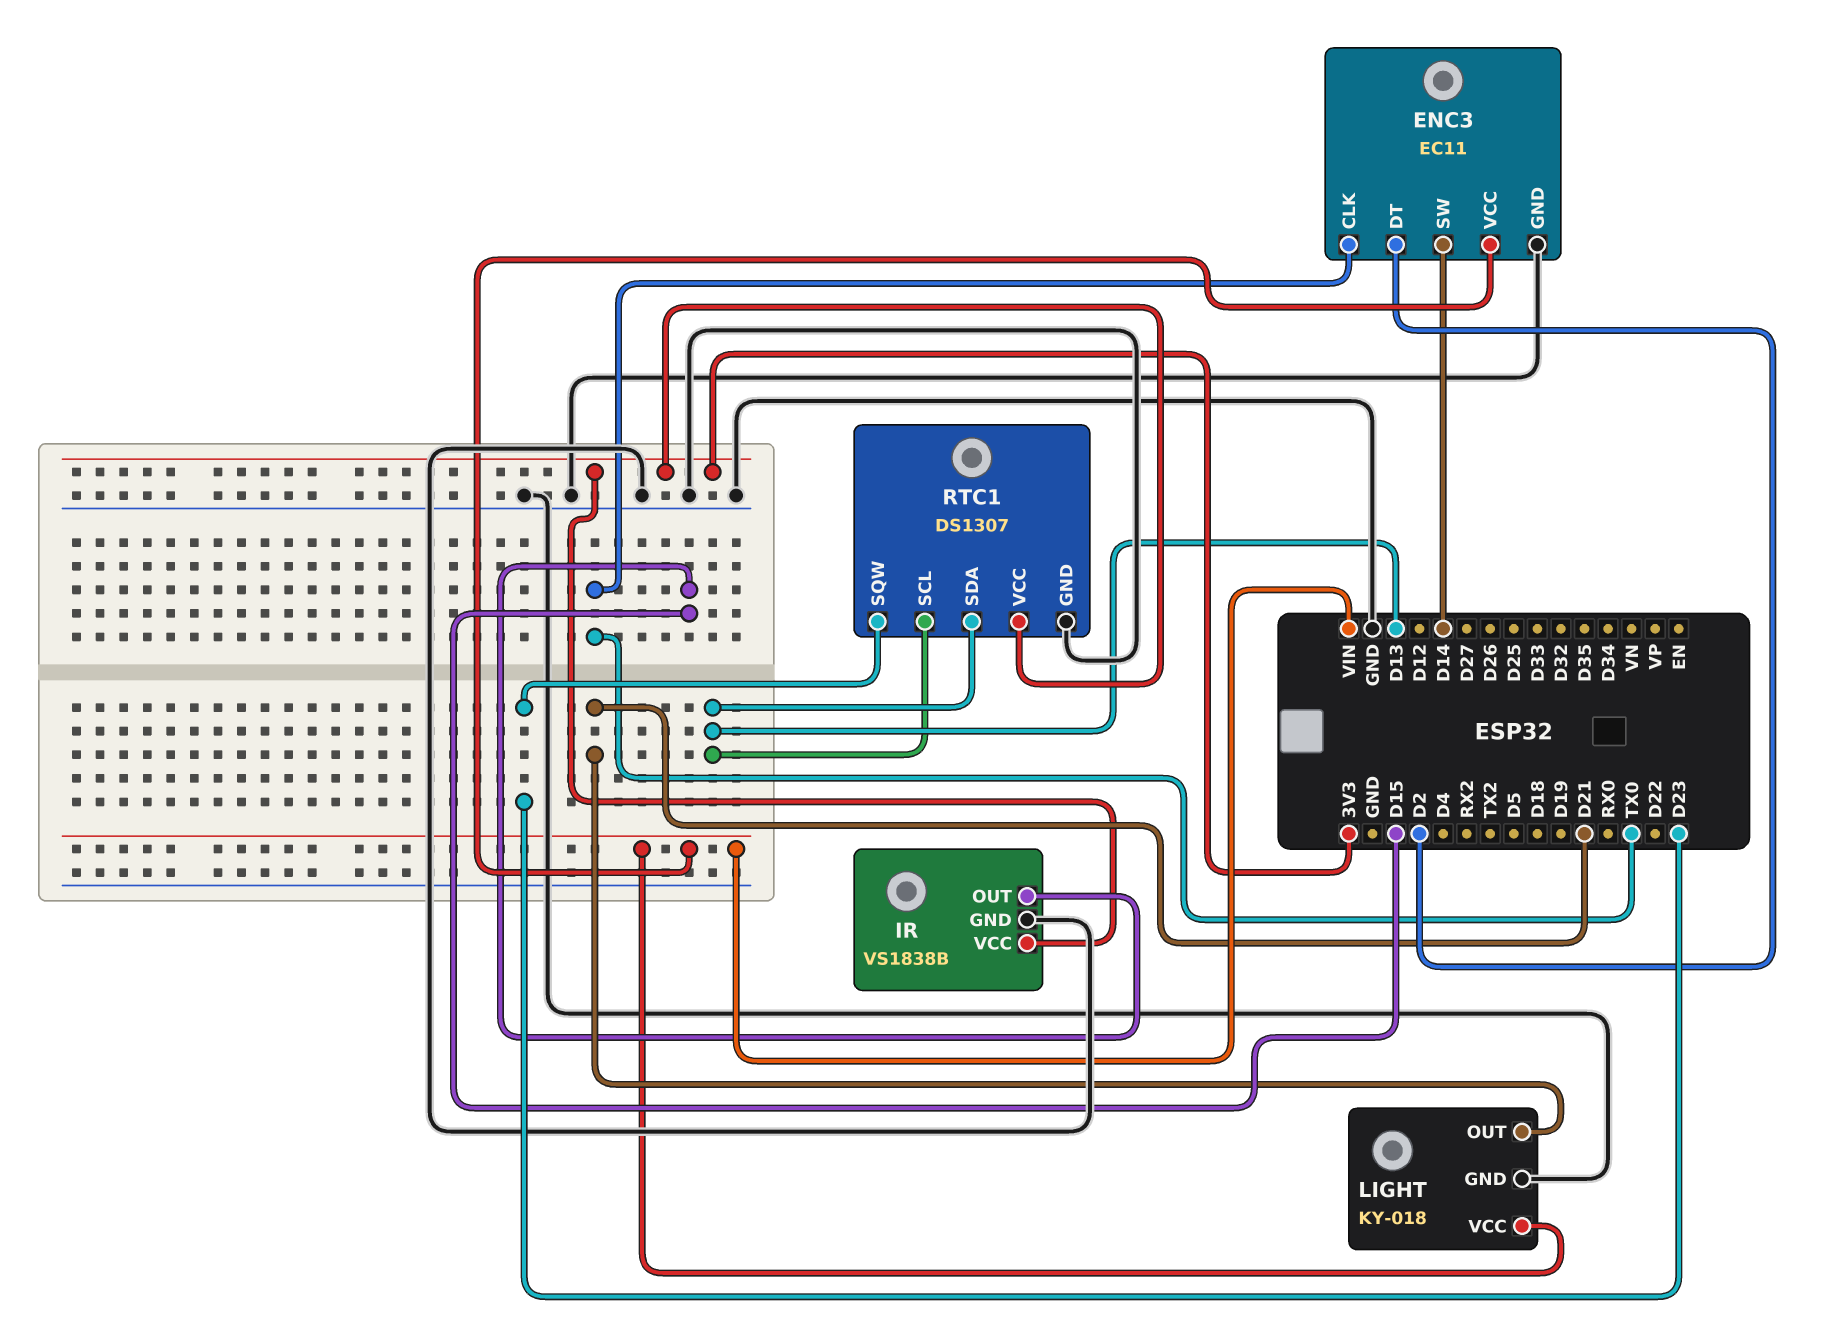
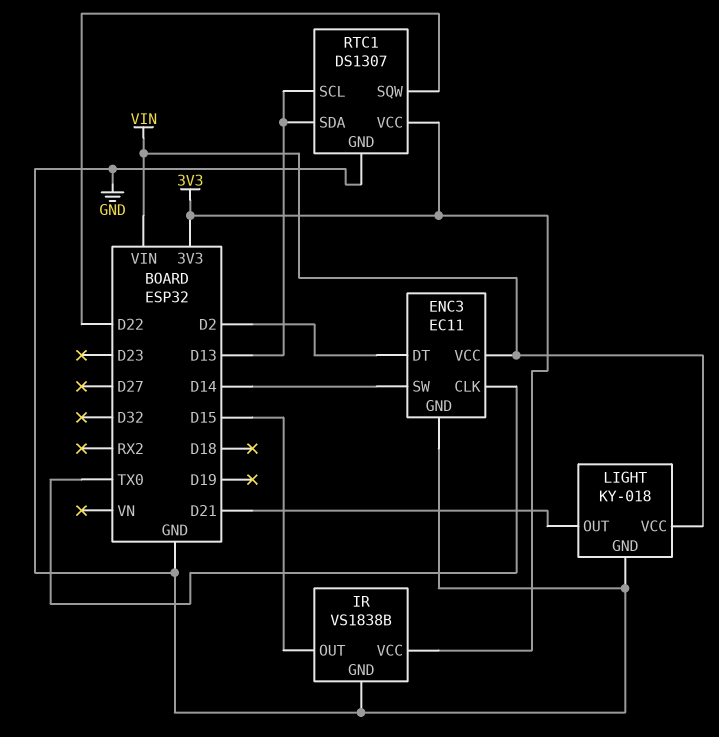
RTC1 pin SQW: D23 -> D22

